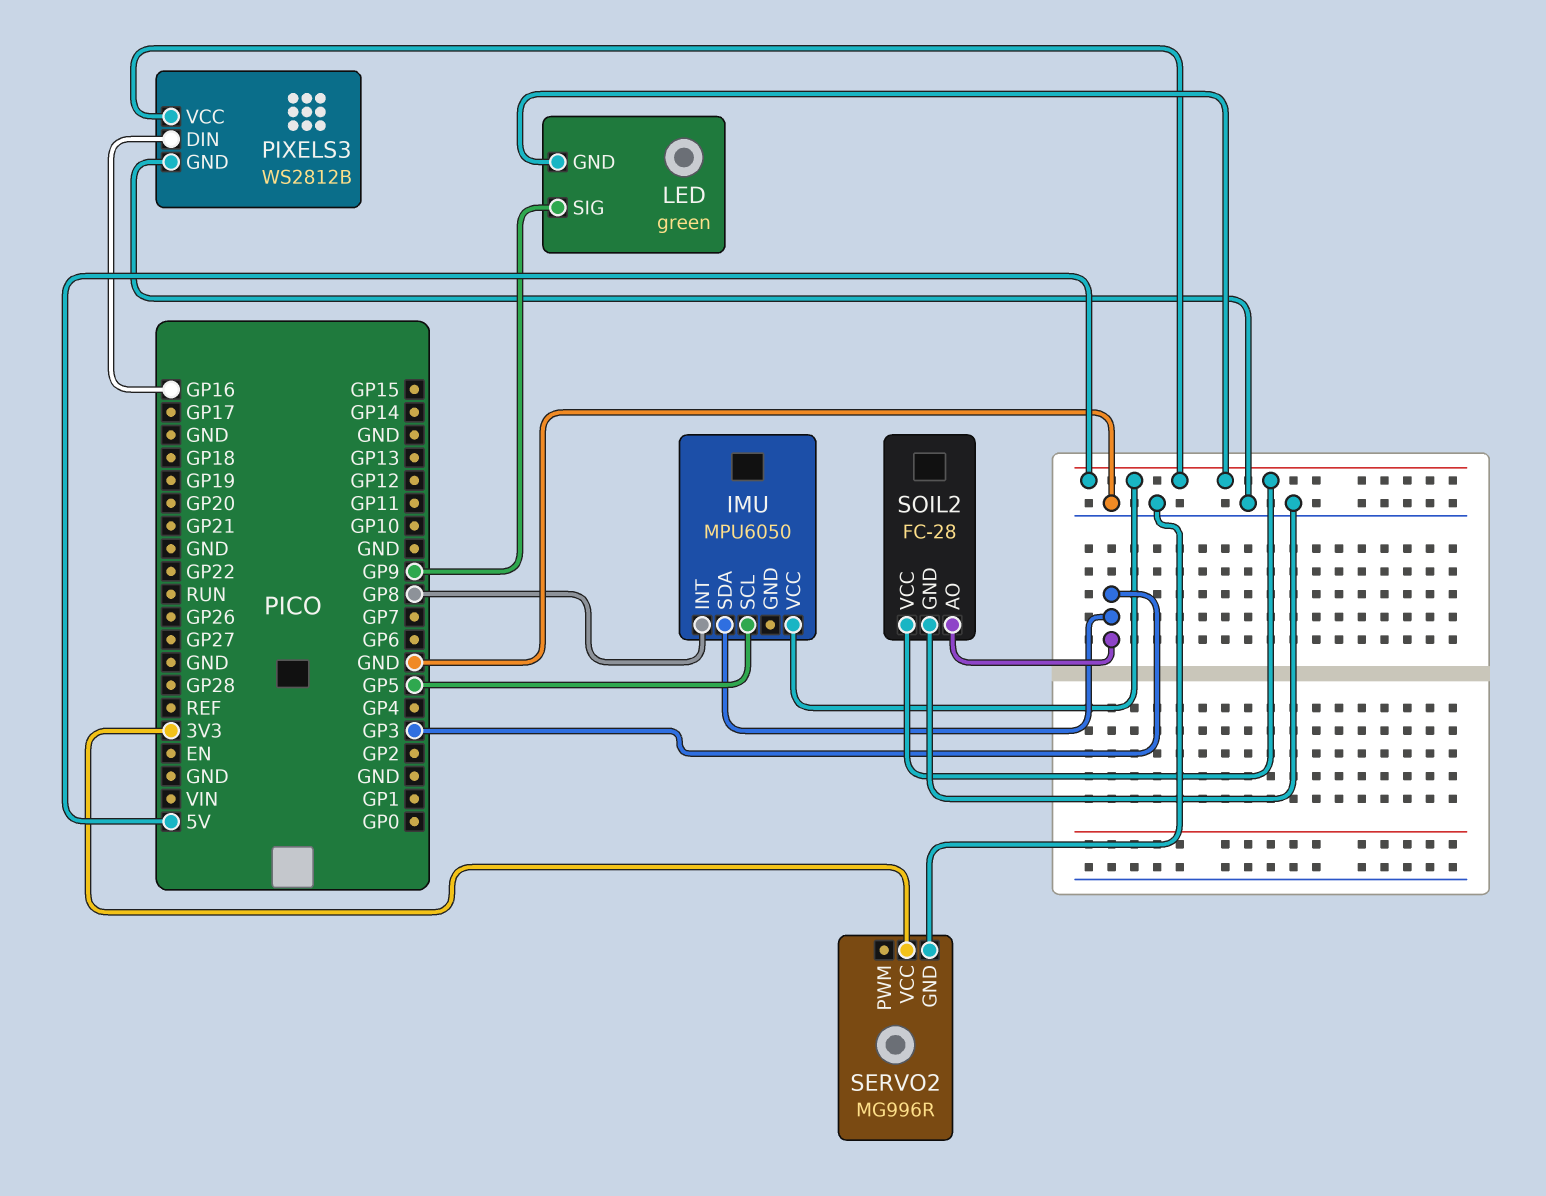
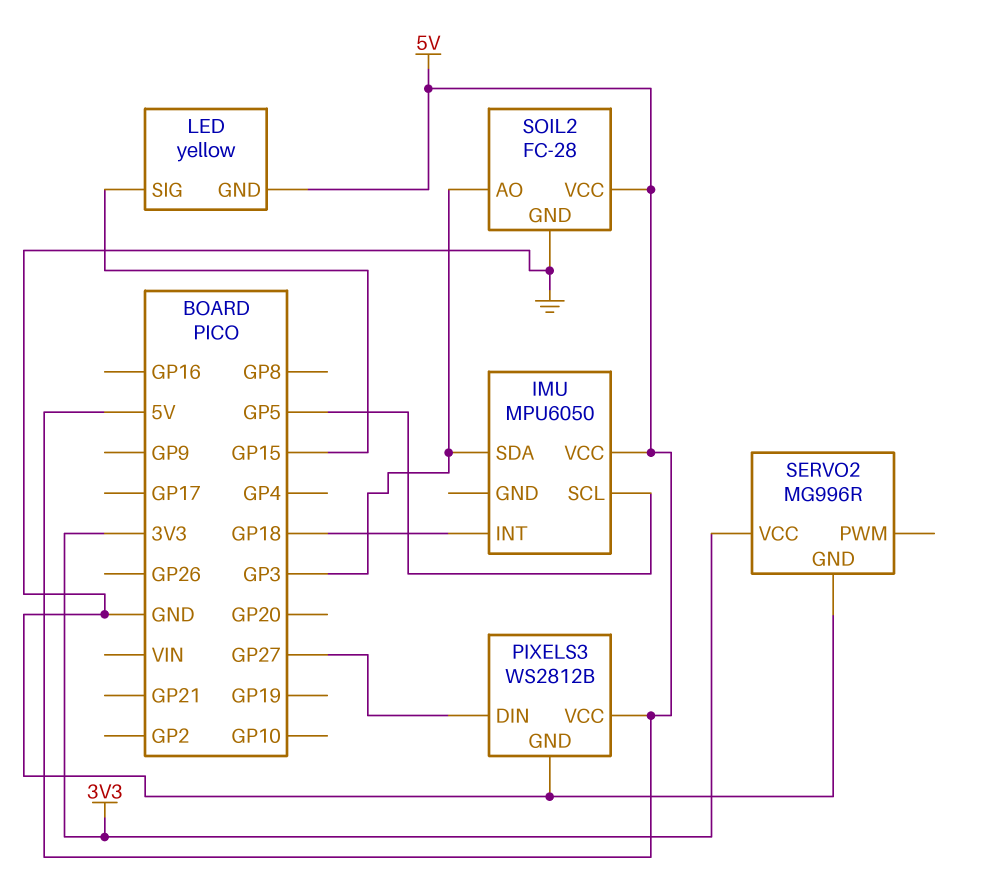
IMU pin INT: GP8 -> GP18
LED: green -> yellow
LED pin SIG: GP9 -> GP15
PIXELS3 pin DIN: GP16 -> GP27

